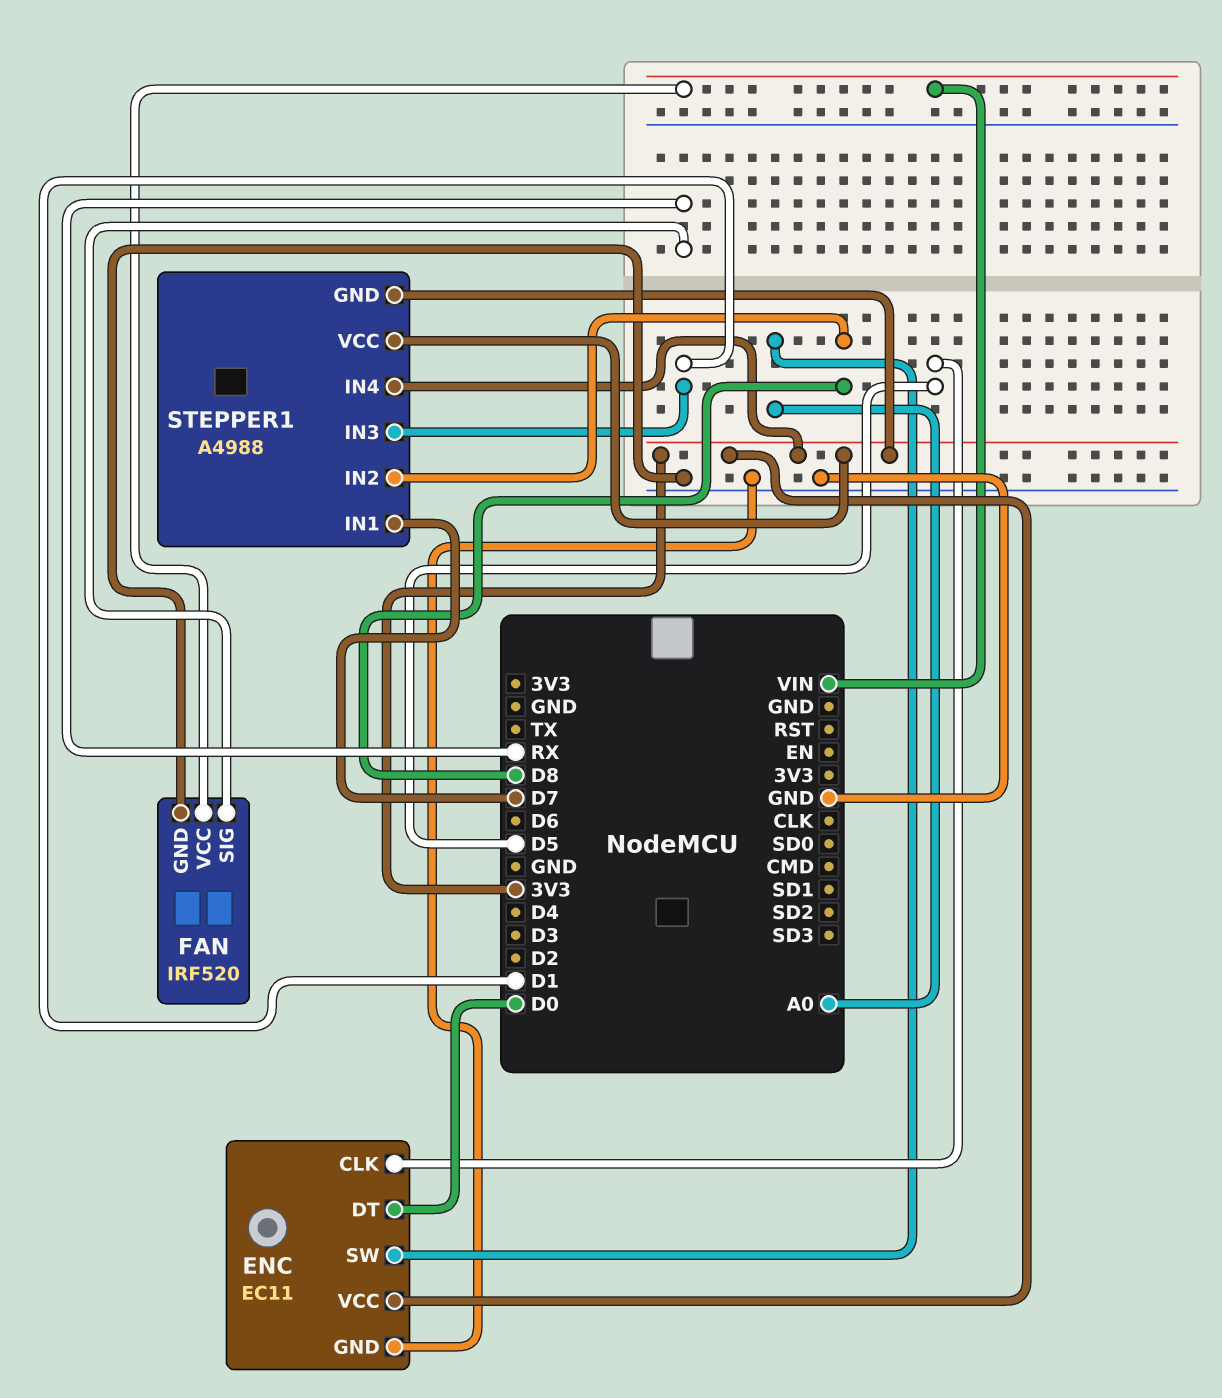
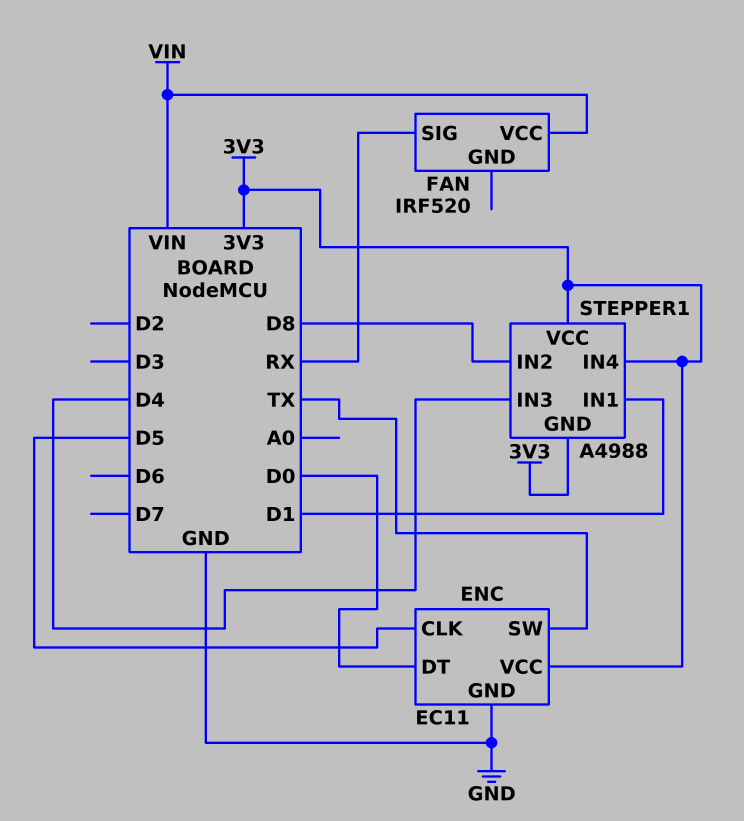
ENC pin SW: A0 -> TX
FAN pin GND: GND -> none
STEPPER1 pin IN1: D7 -> D1
STEPPER1 pin IN3: D1 -> D4

